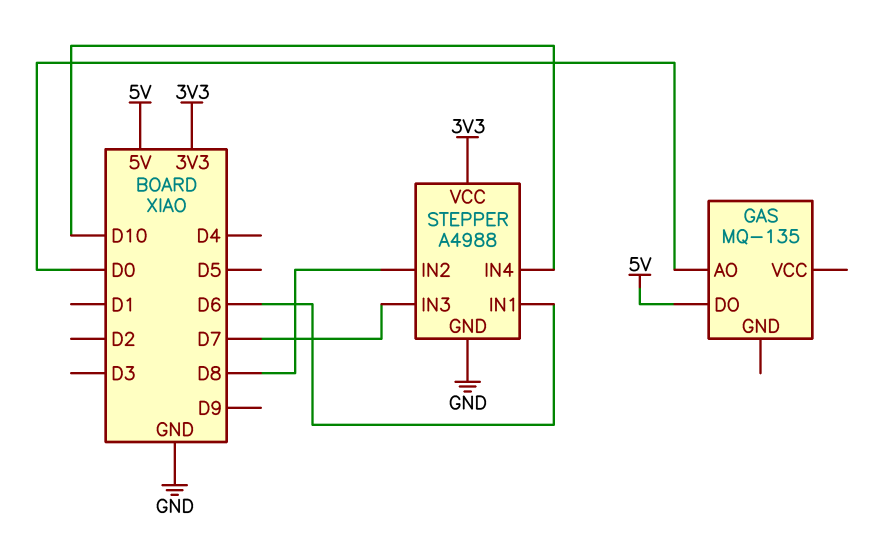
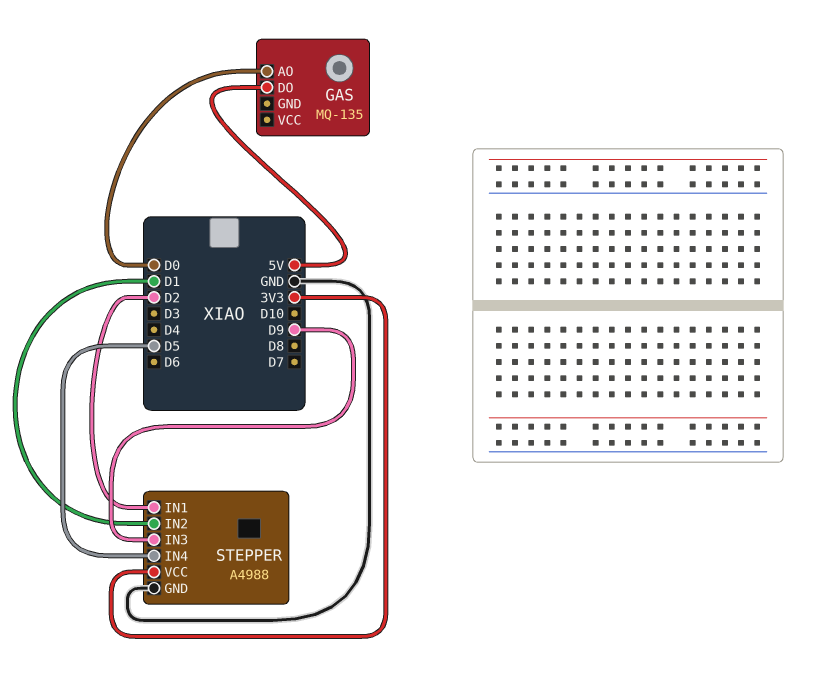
STEPPER pin IN1: D6 -> D2
STEPPER pin IN2: D8 -> D1
STEPPER pin IN3: D7 -> D9
STEPPER pin IN4: D10 -> D5

